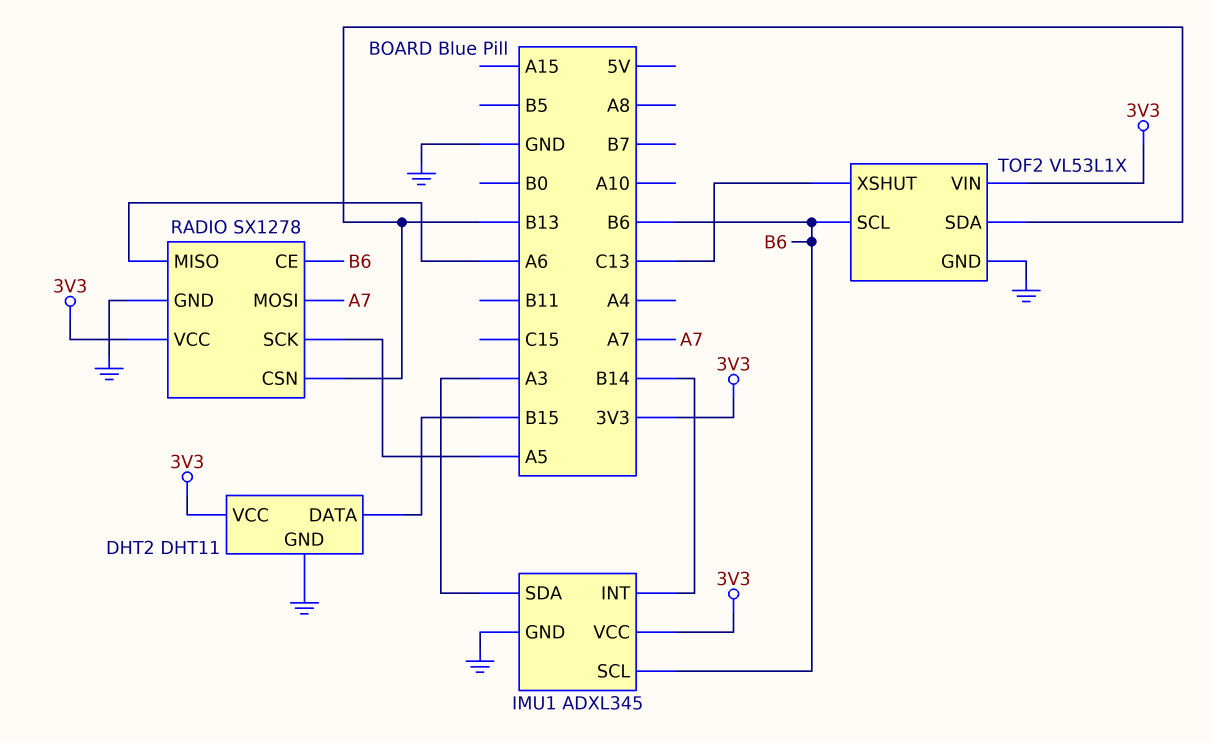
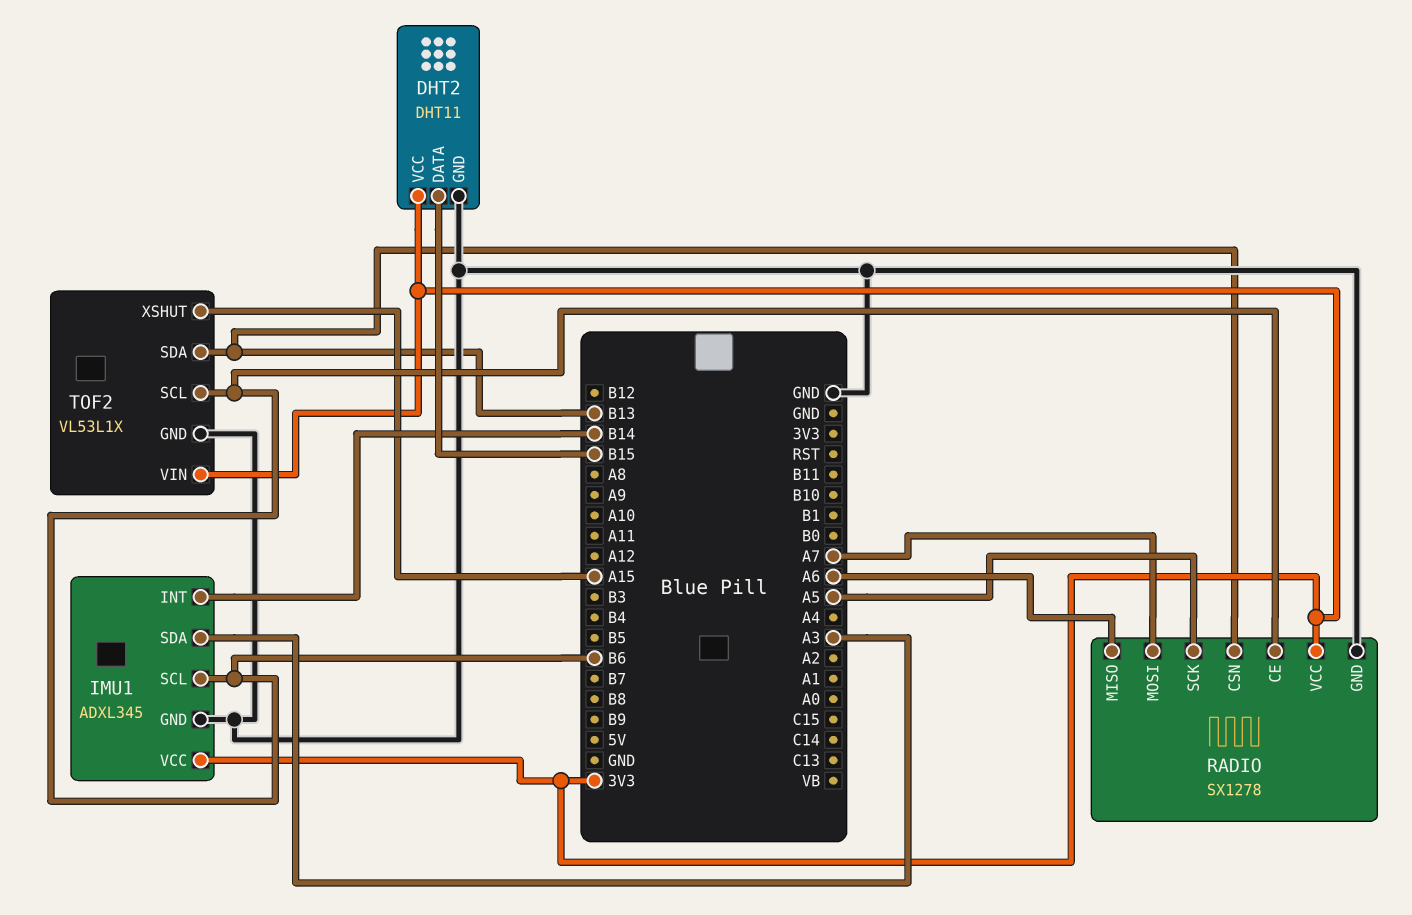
TOF2 pin XSHUT: C13 -> A15

